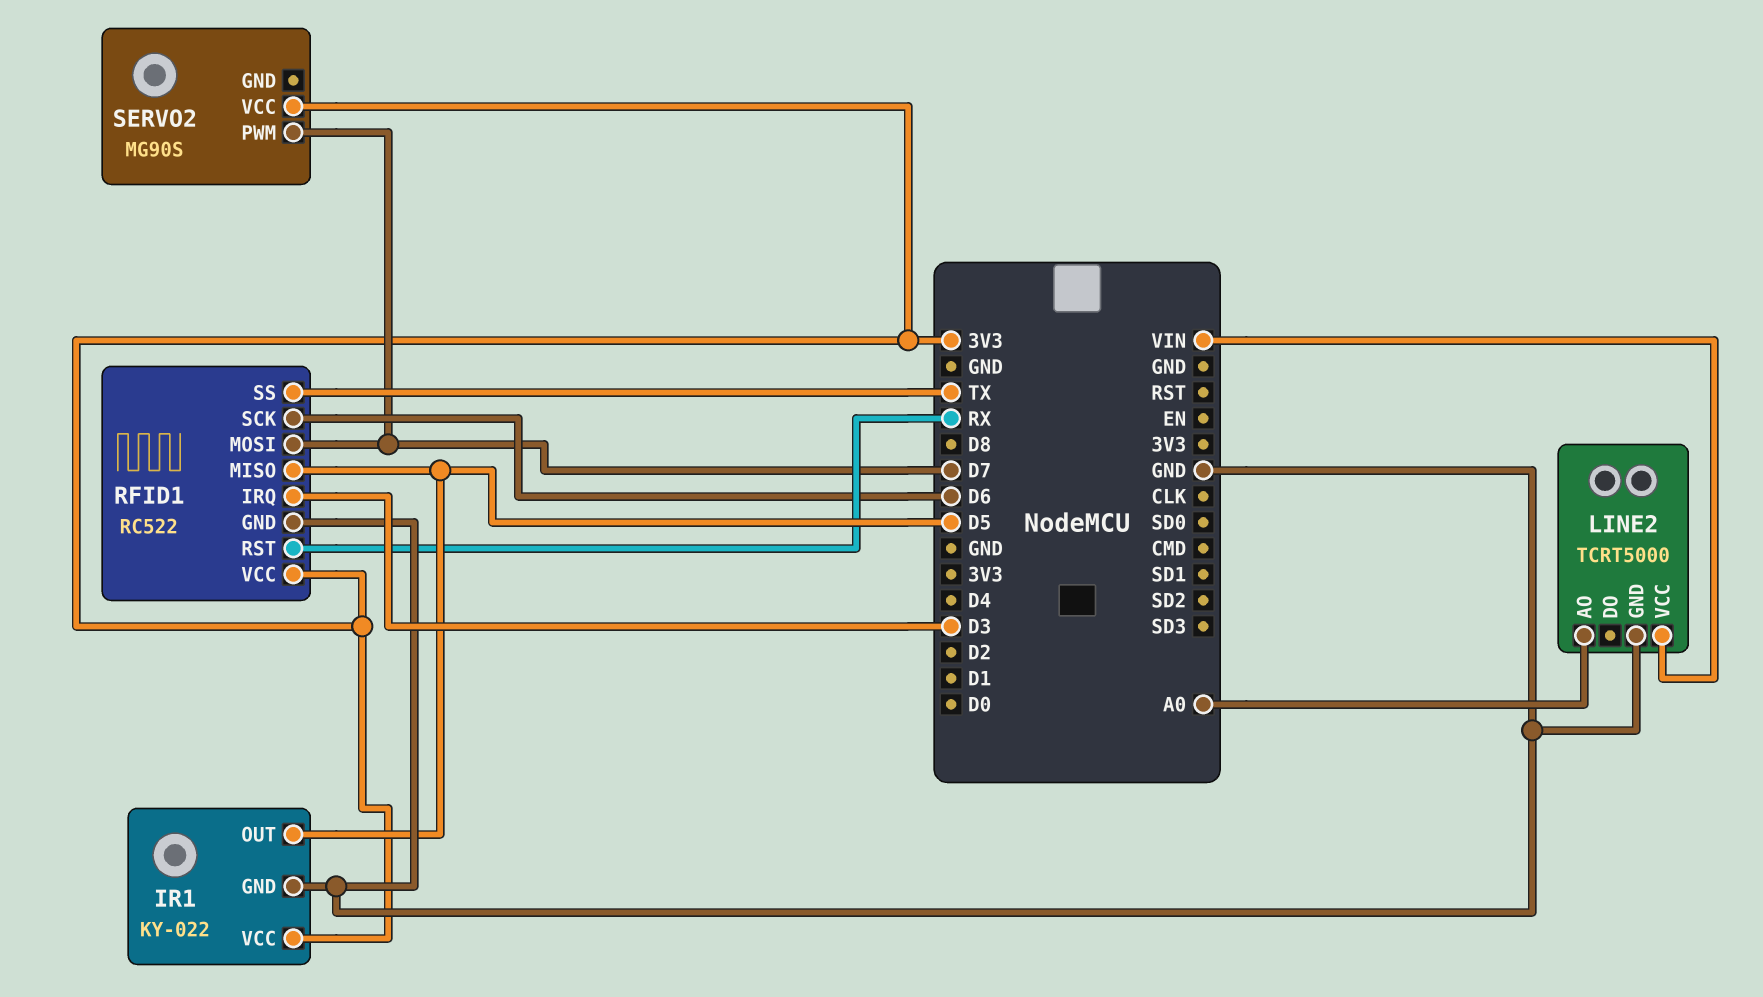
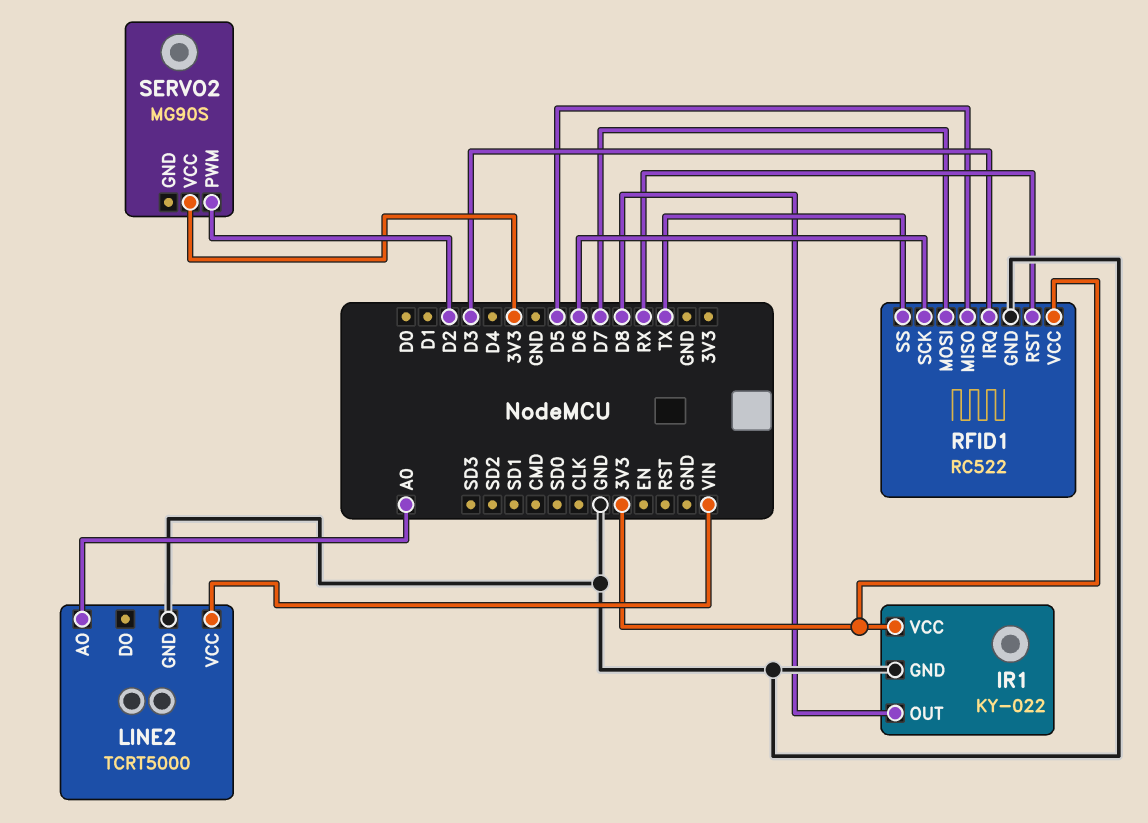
IR1 pin OUT: D5 -> D8
SERVO2 pin PWM: D7 -> D2

